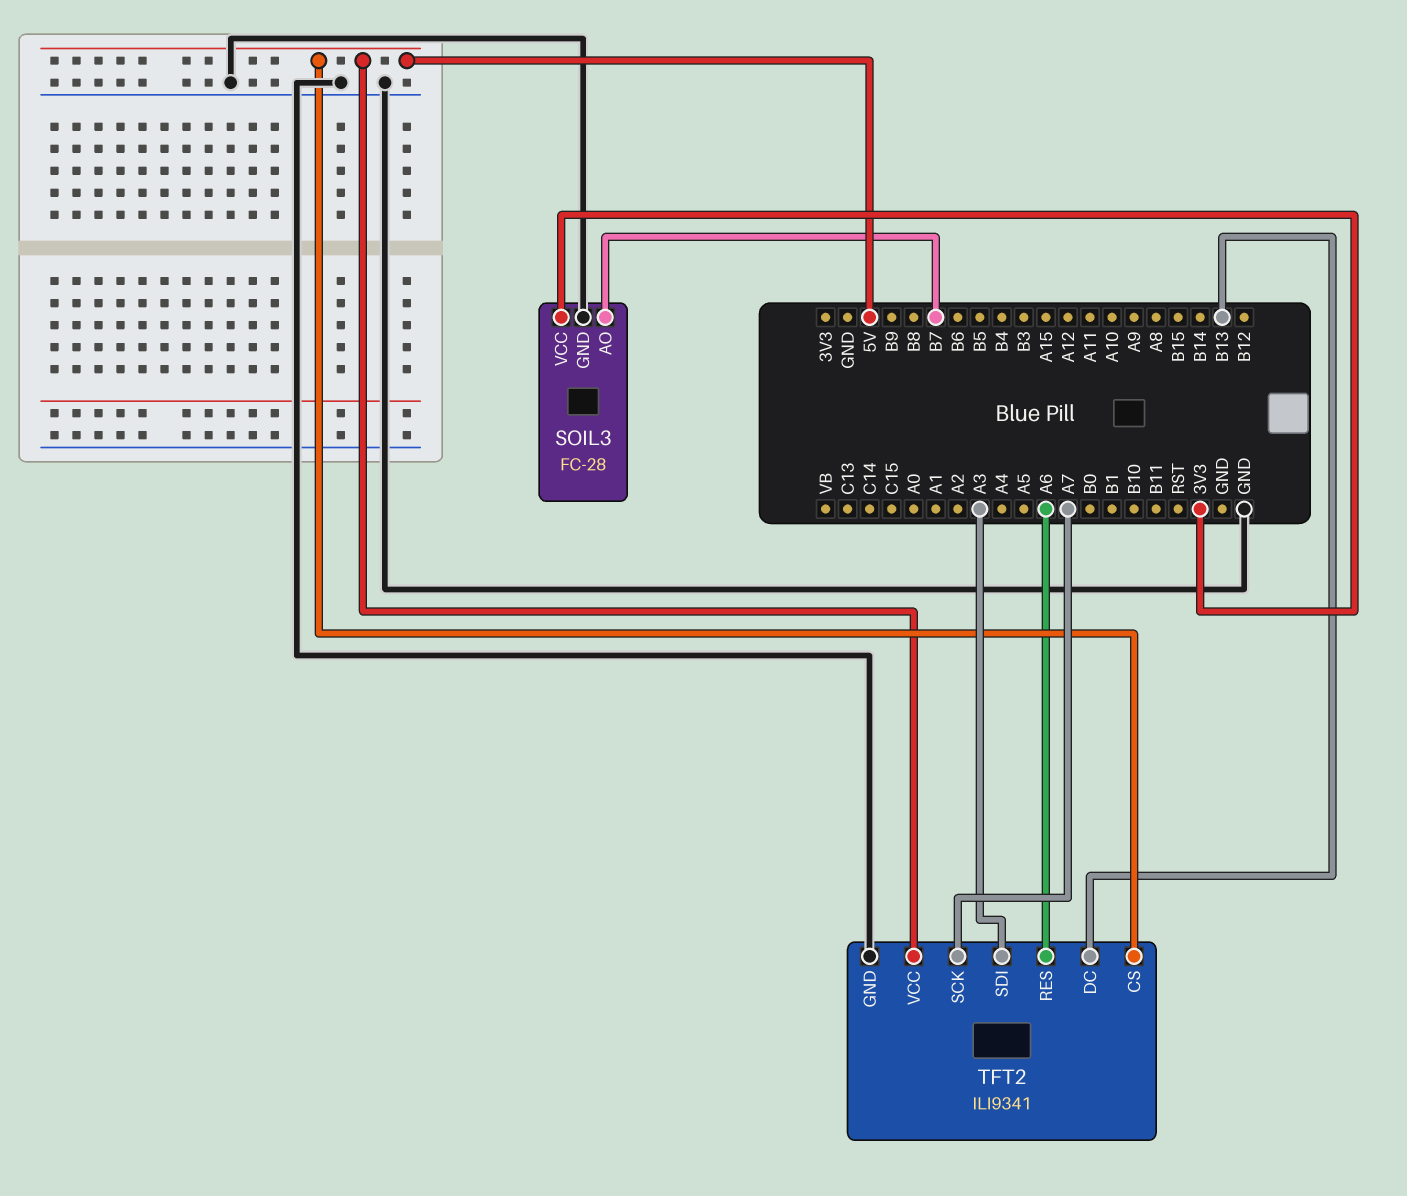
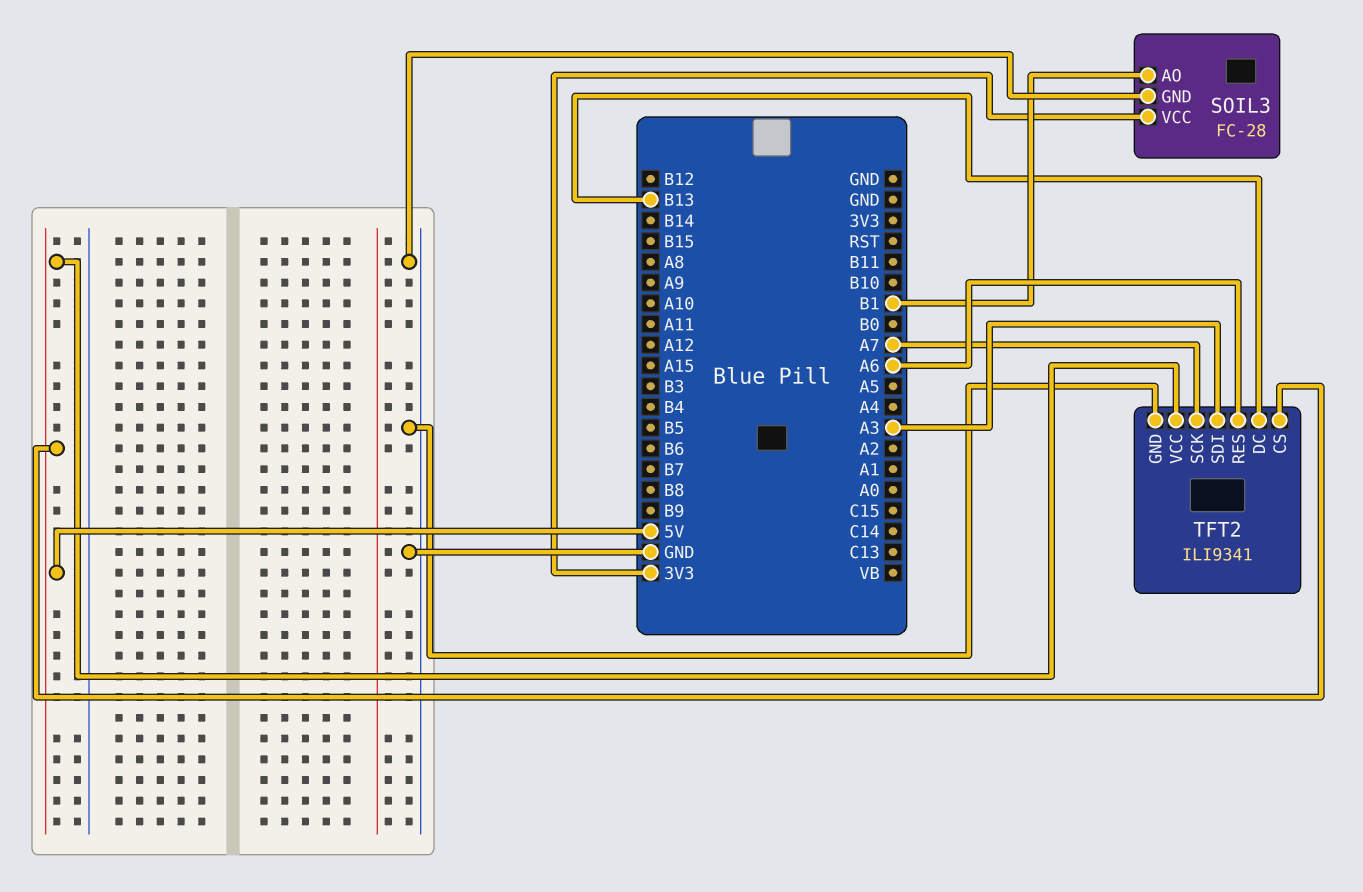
SOIL3 pin AO: B7 -> B1

